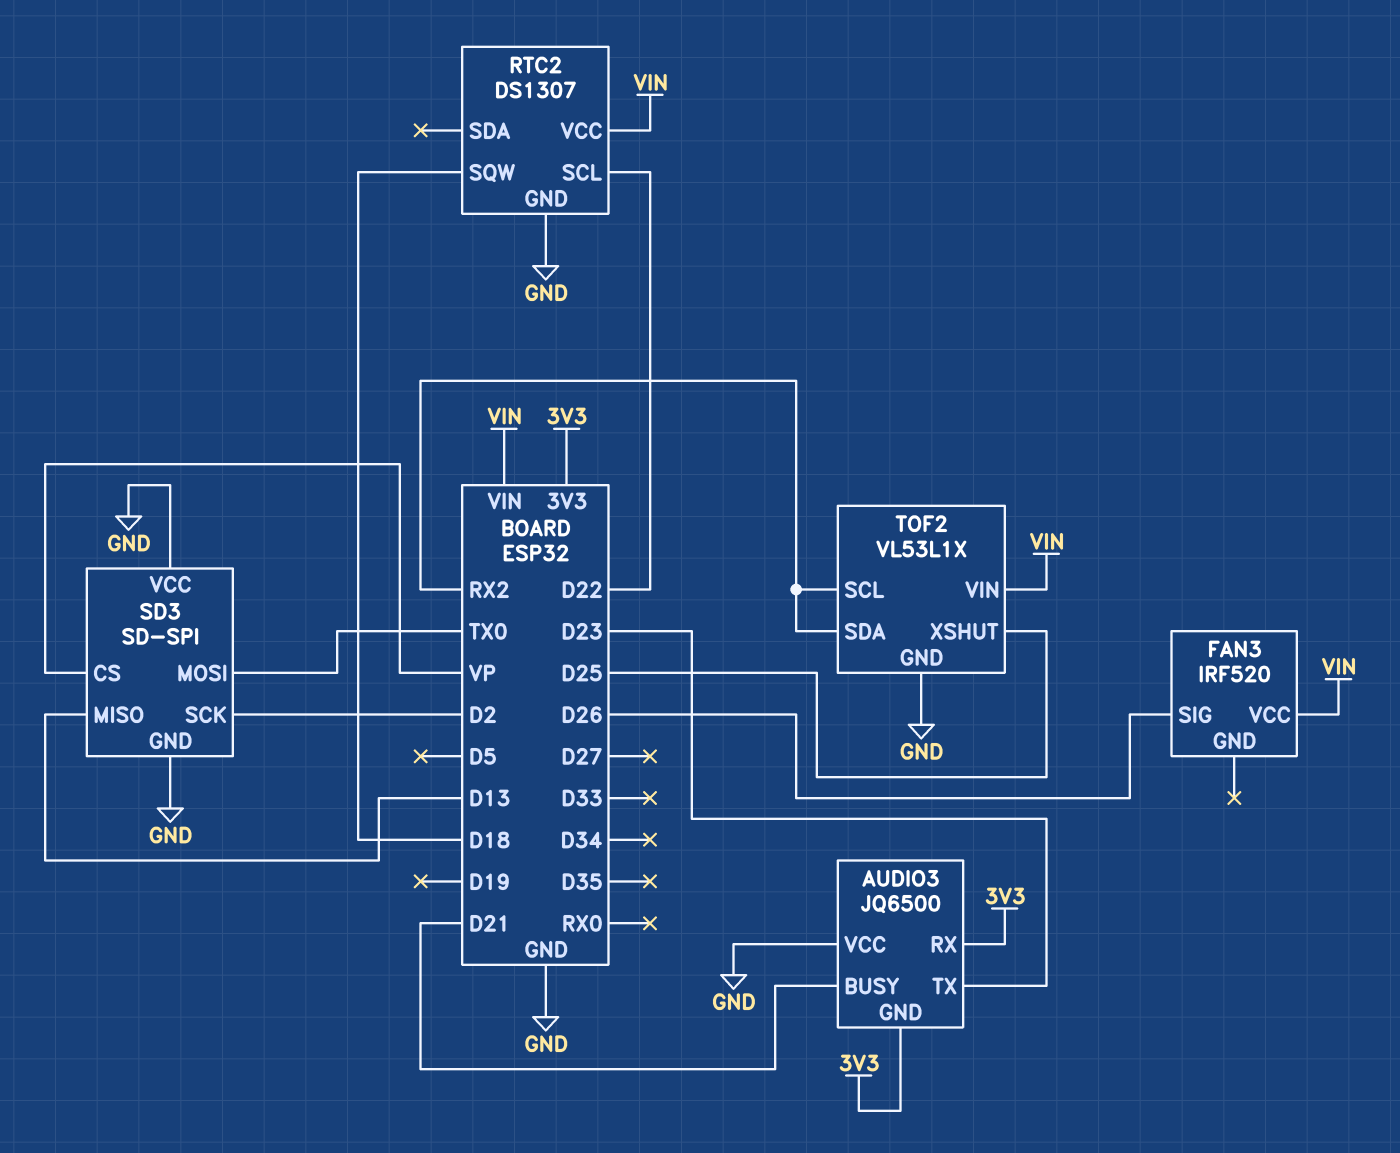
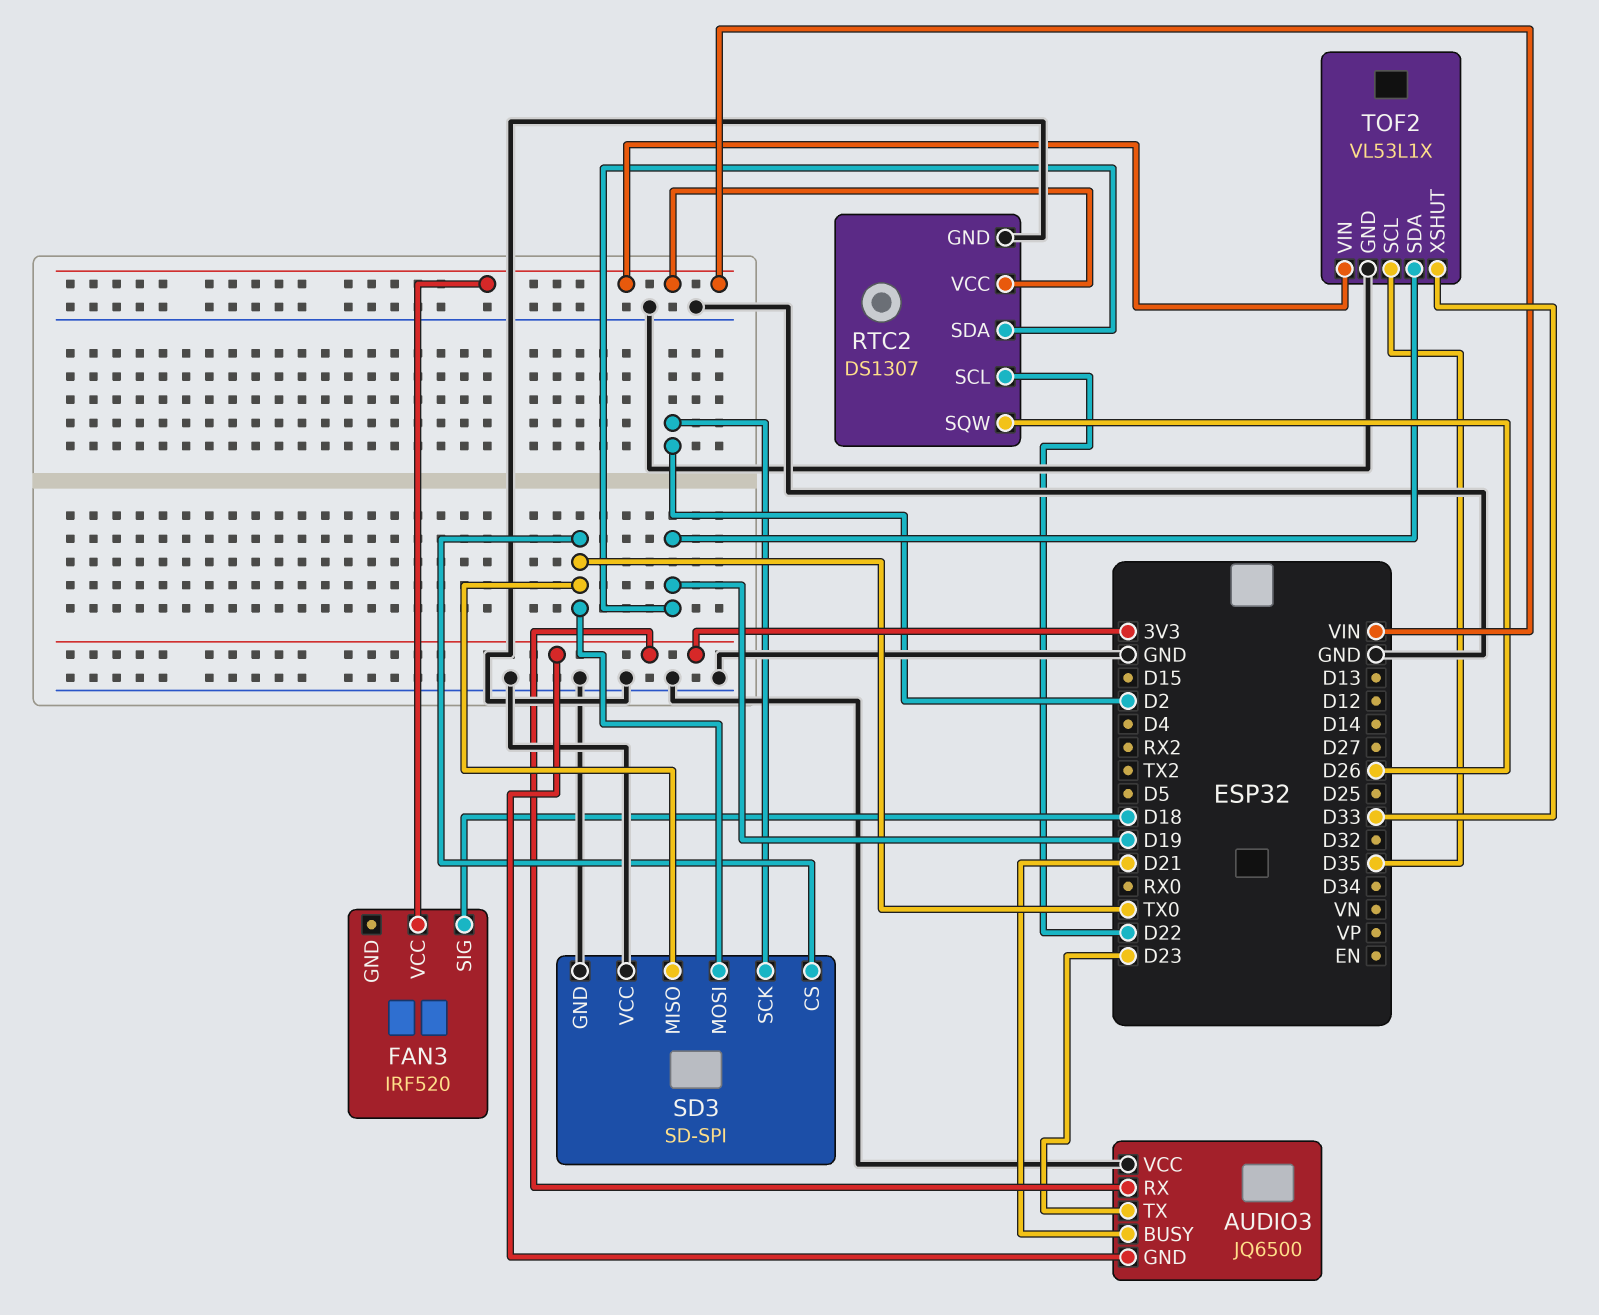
FAN3 pin SIG: D26 -> D18
RTC2 pin SDA: none -> D19
RTC2 pin SQW: D18 -> D26
SD3 pin CS: VP -> TX0
SD3 pin MISO: D13 -> TX0
TOF2 pin SCL: RX2 -> D35
TOF2 pin SDA: RX2 -> D19
TOF2 pin XSHUT: D25 -> D33

